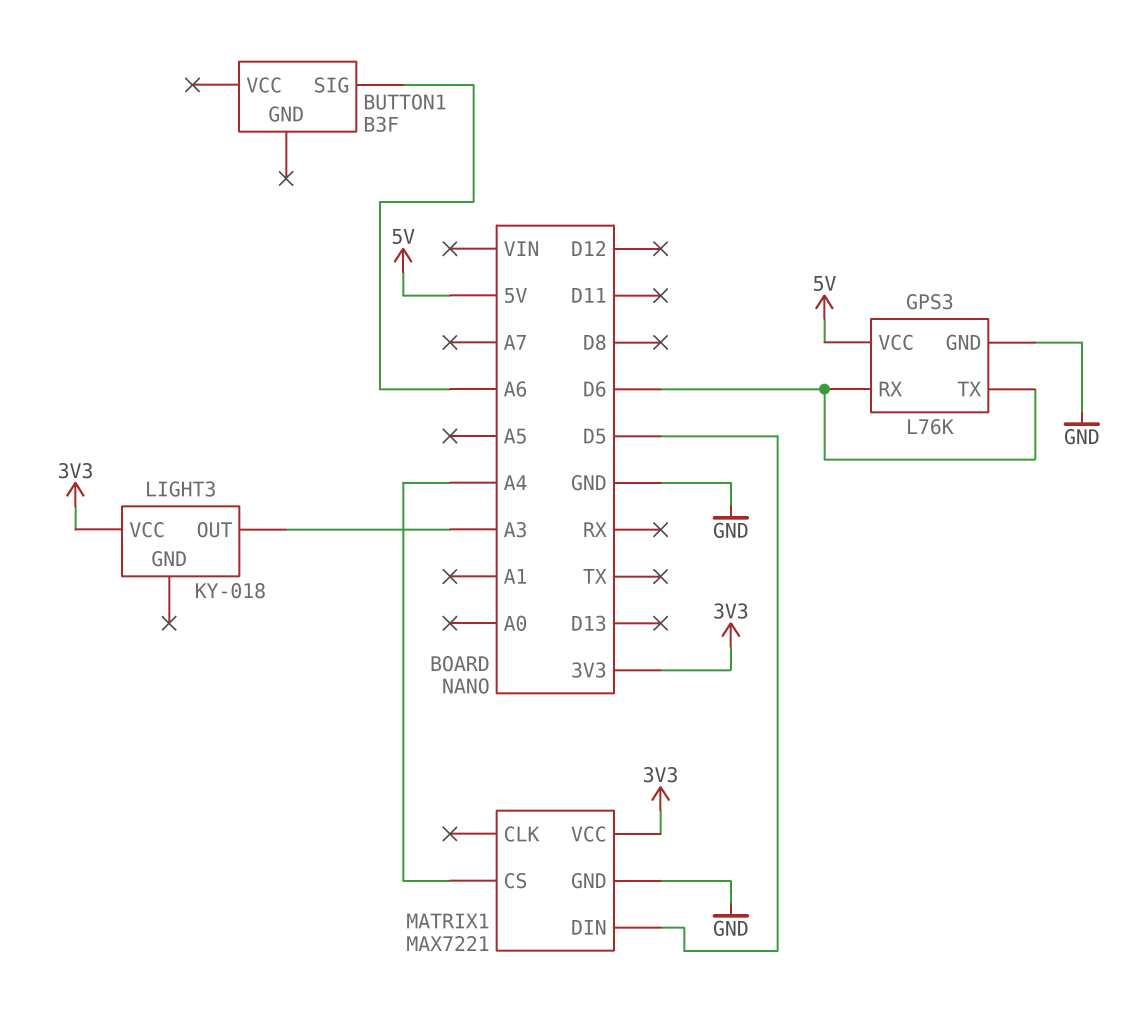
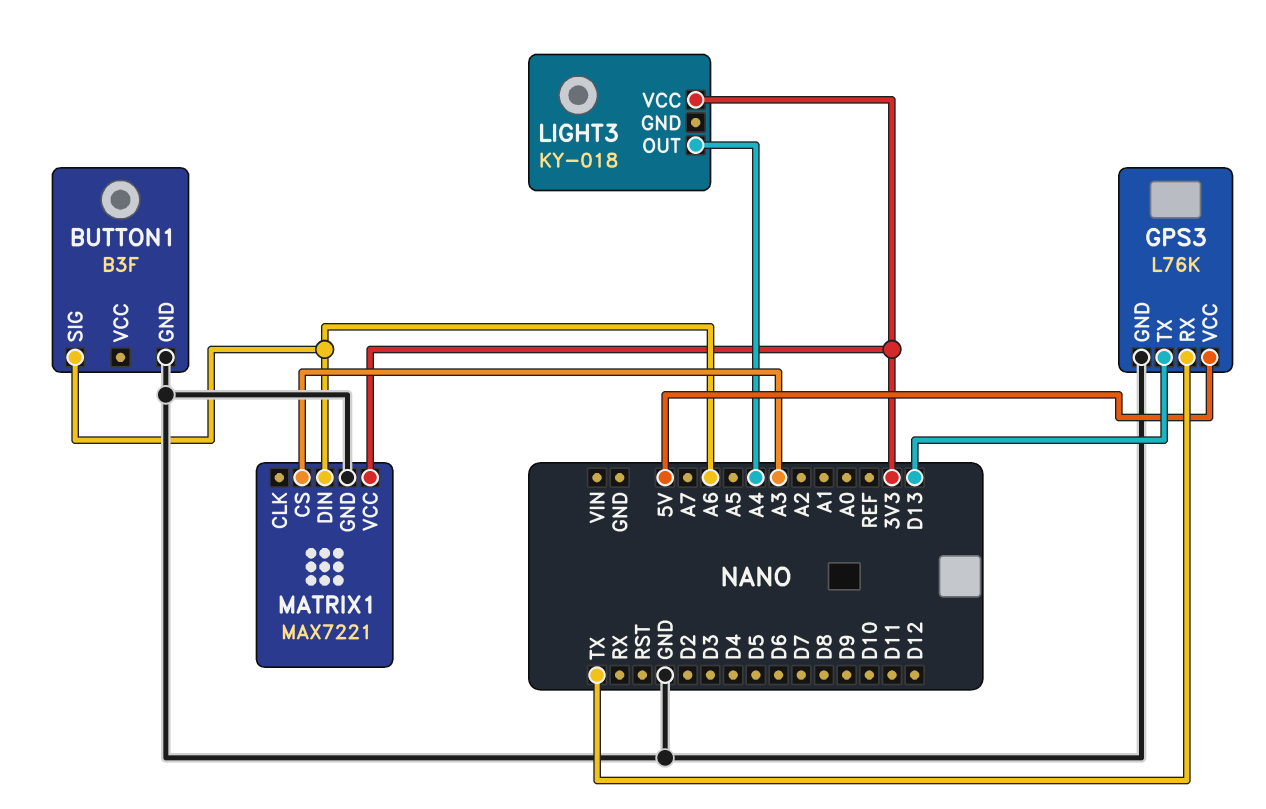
BUTTON1 pin GND: none -> GND
GPS3 pin RX: D6 -> TX
GPS3 pin TX: D6 -> D13
LIGHT3 pin OUT: A3 -> A4
MATRIX1 pin CS: A4 -> A3
MATRIX1 pin DIN: D5 -> A6

